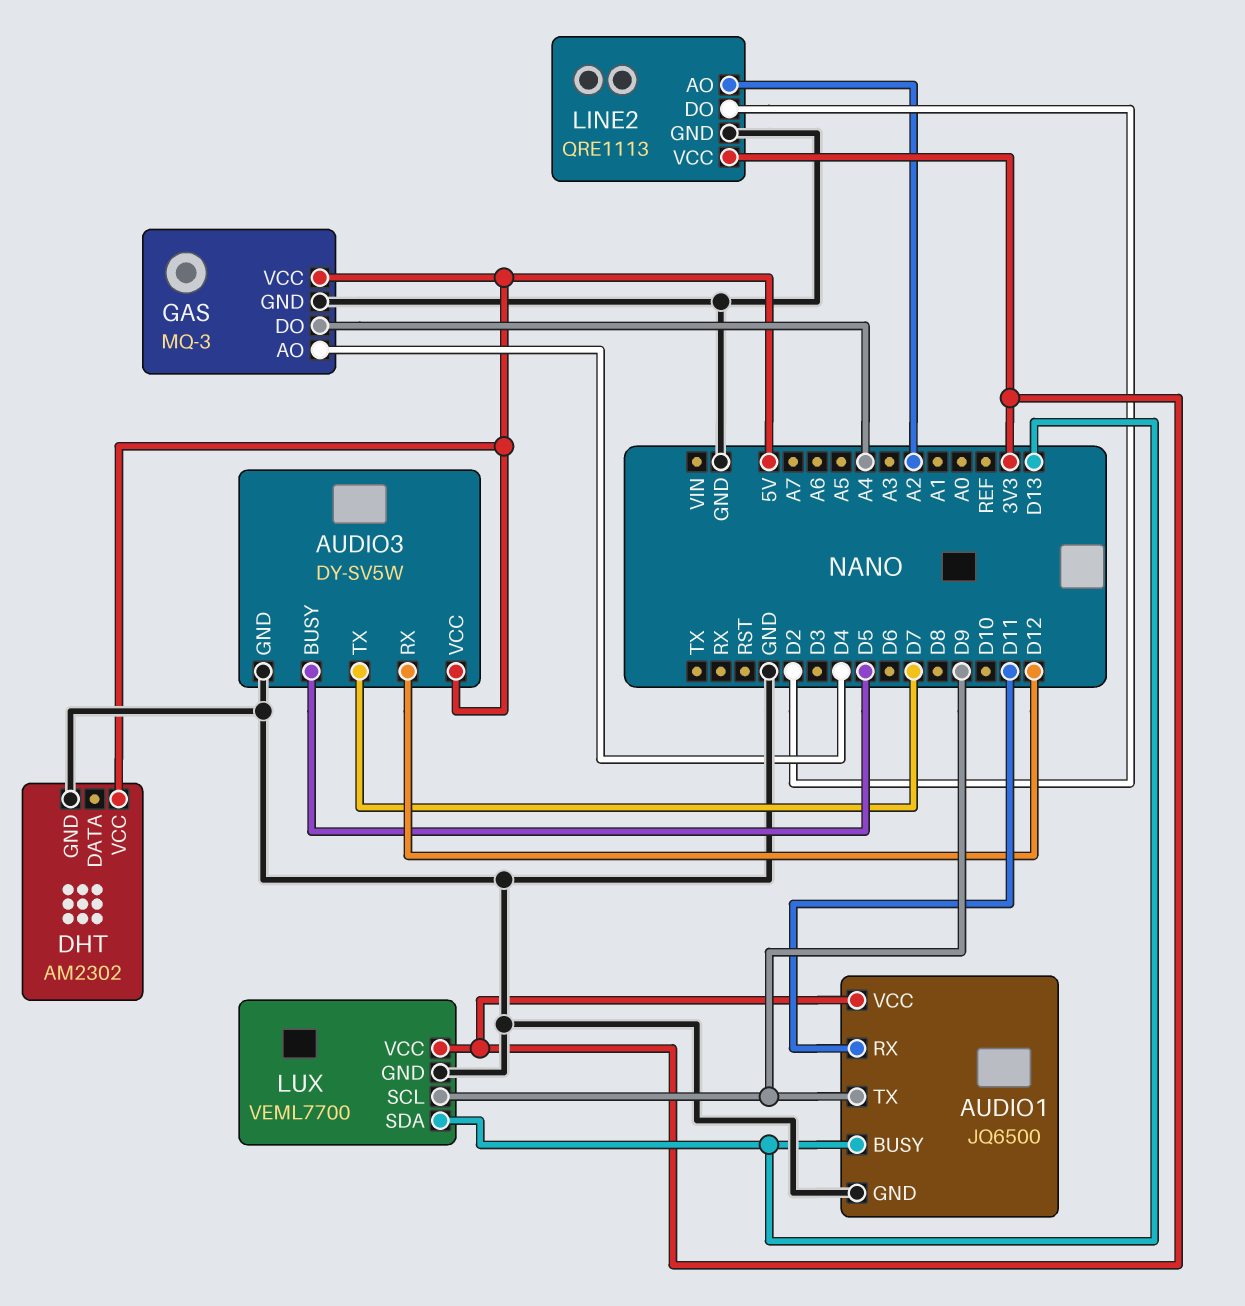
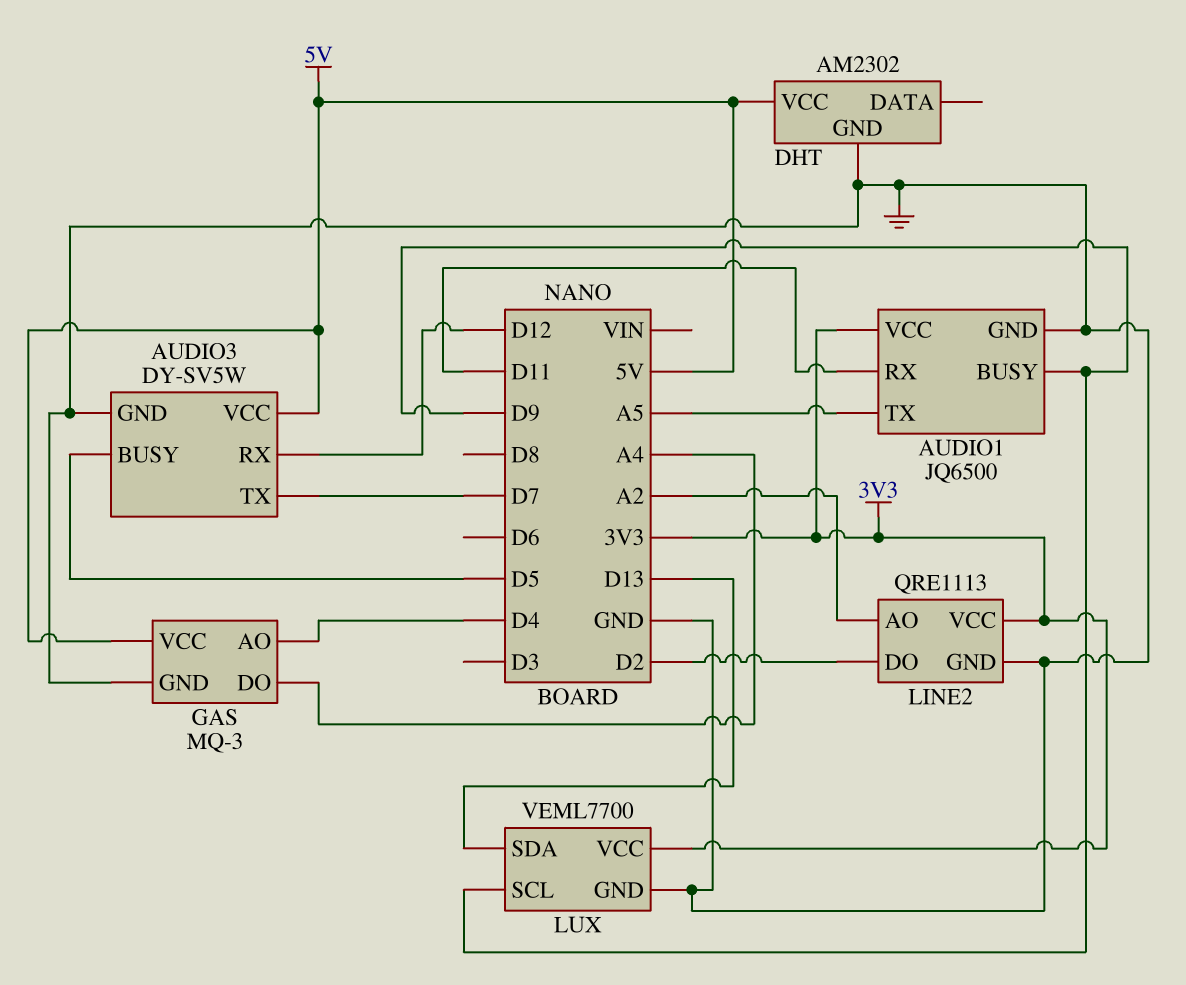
AUDIO1 pin BUSY: D13 -> D9
AUDIO1 pin TX: D9 -> A5

